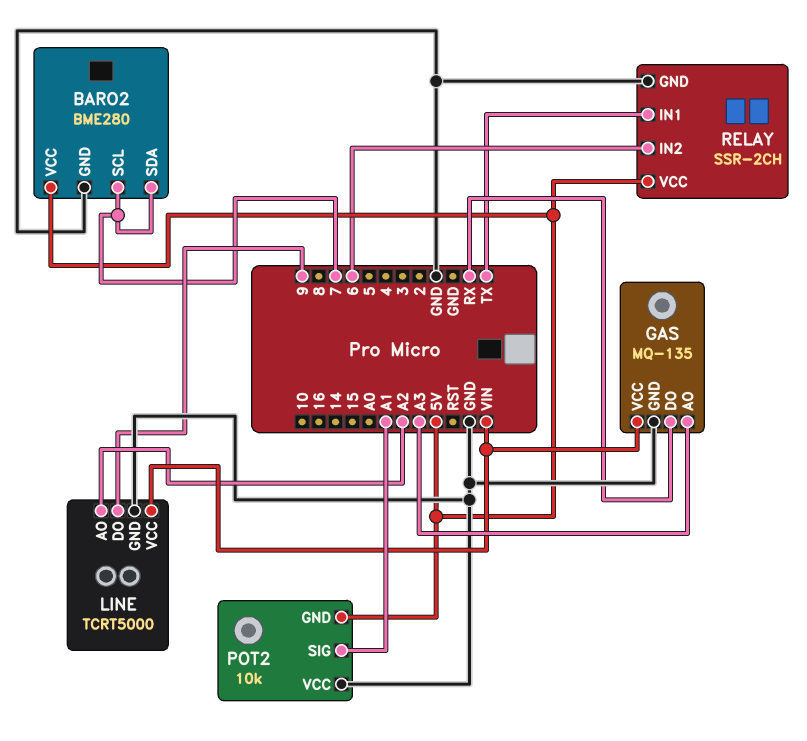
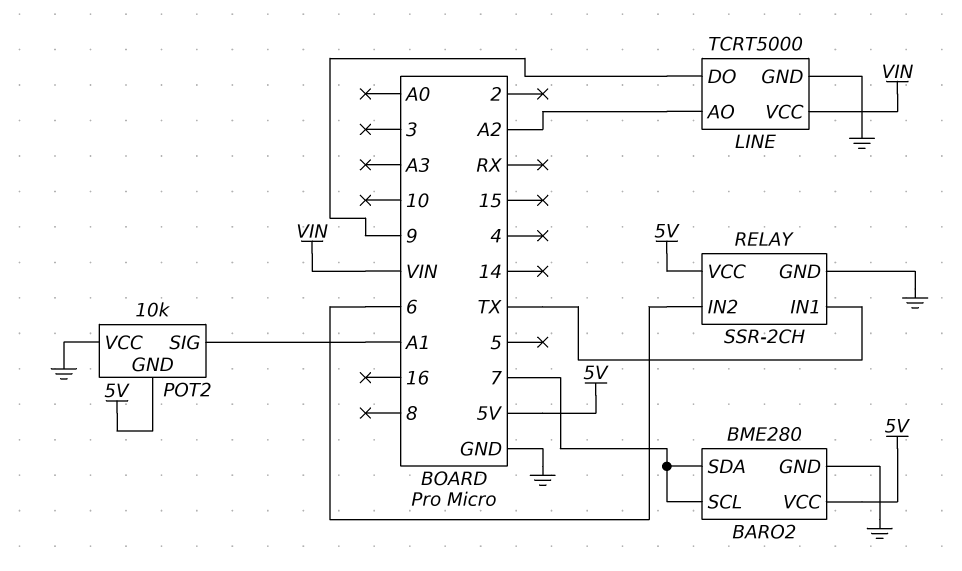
GAS: MQ-135 -> none
GAS pin AO: A3 -> none
GAS pin DO: RX -> none
GAS pin GND: GND -> none
GAS pin VCC: VIN -> none

